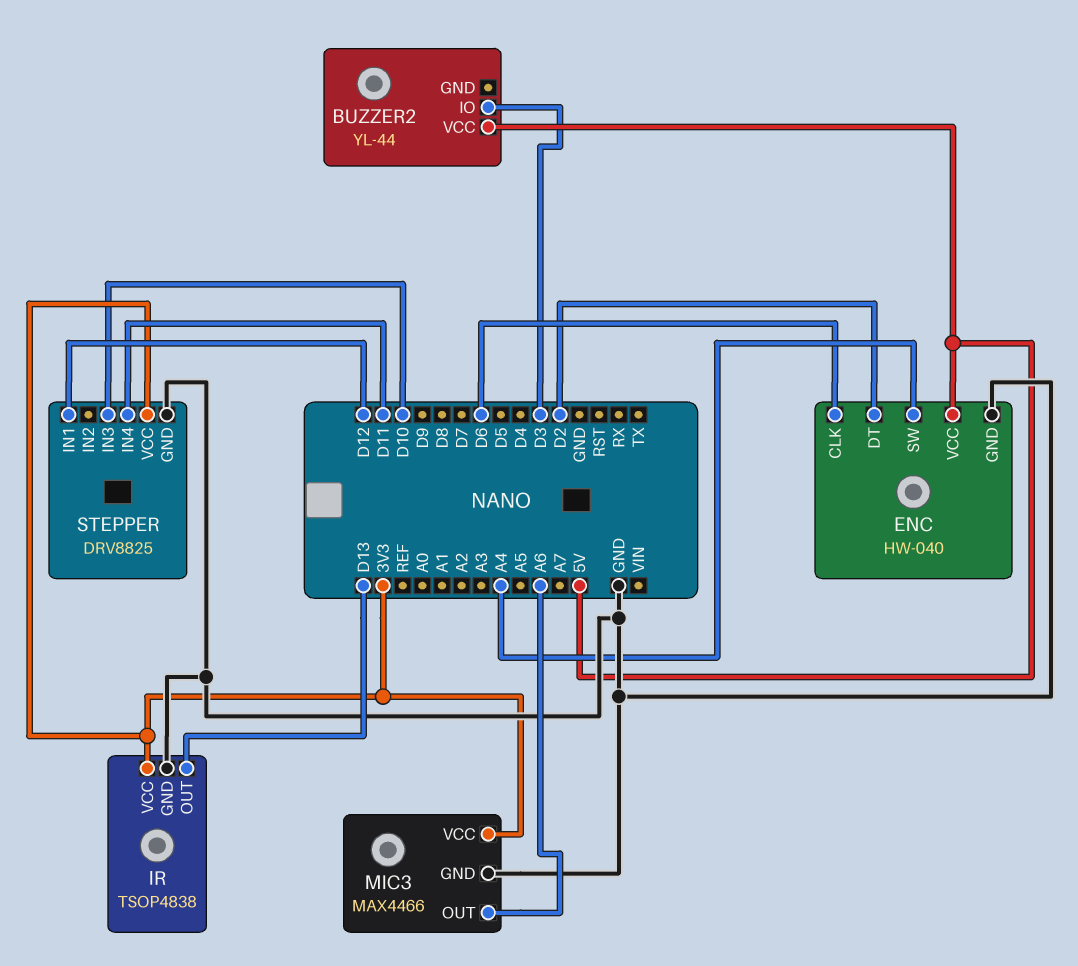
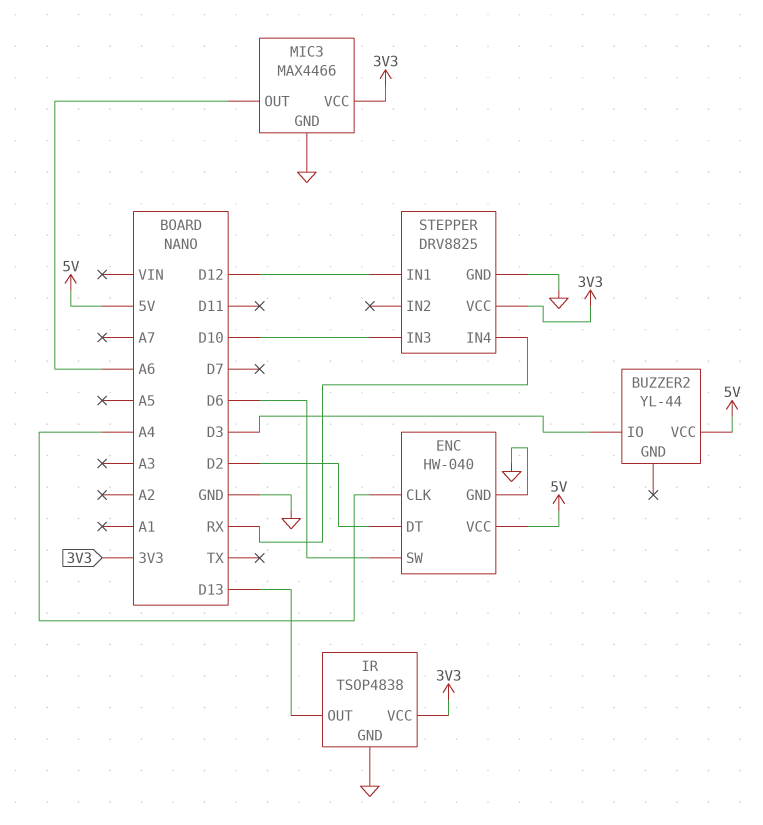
ENC pin CLK: D6 -> A4
ENC pin SW: A4 -> D6
STEPPER pin IN4: D11 -> RX

